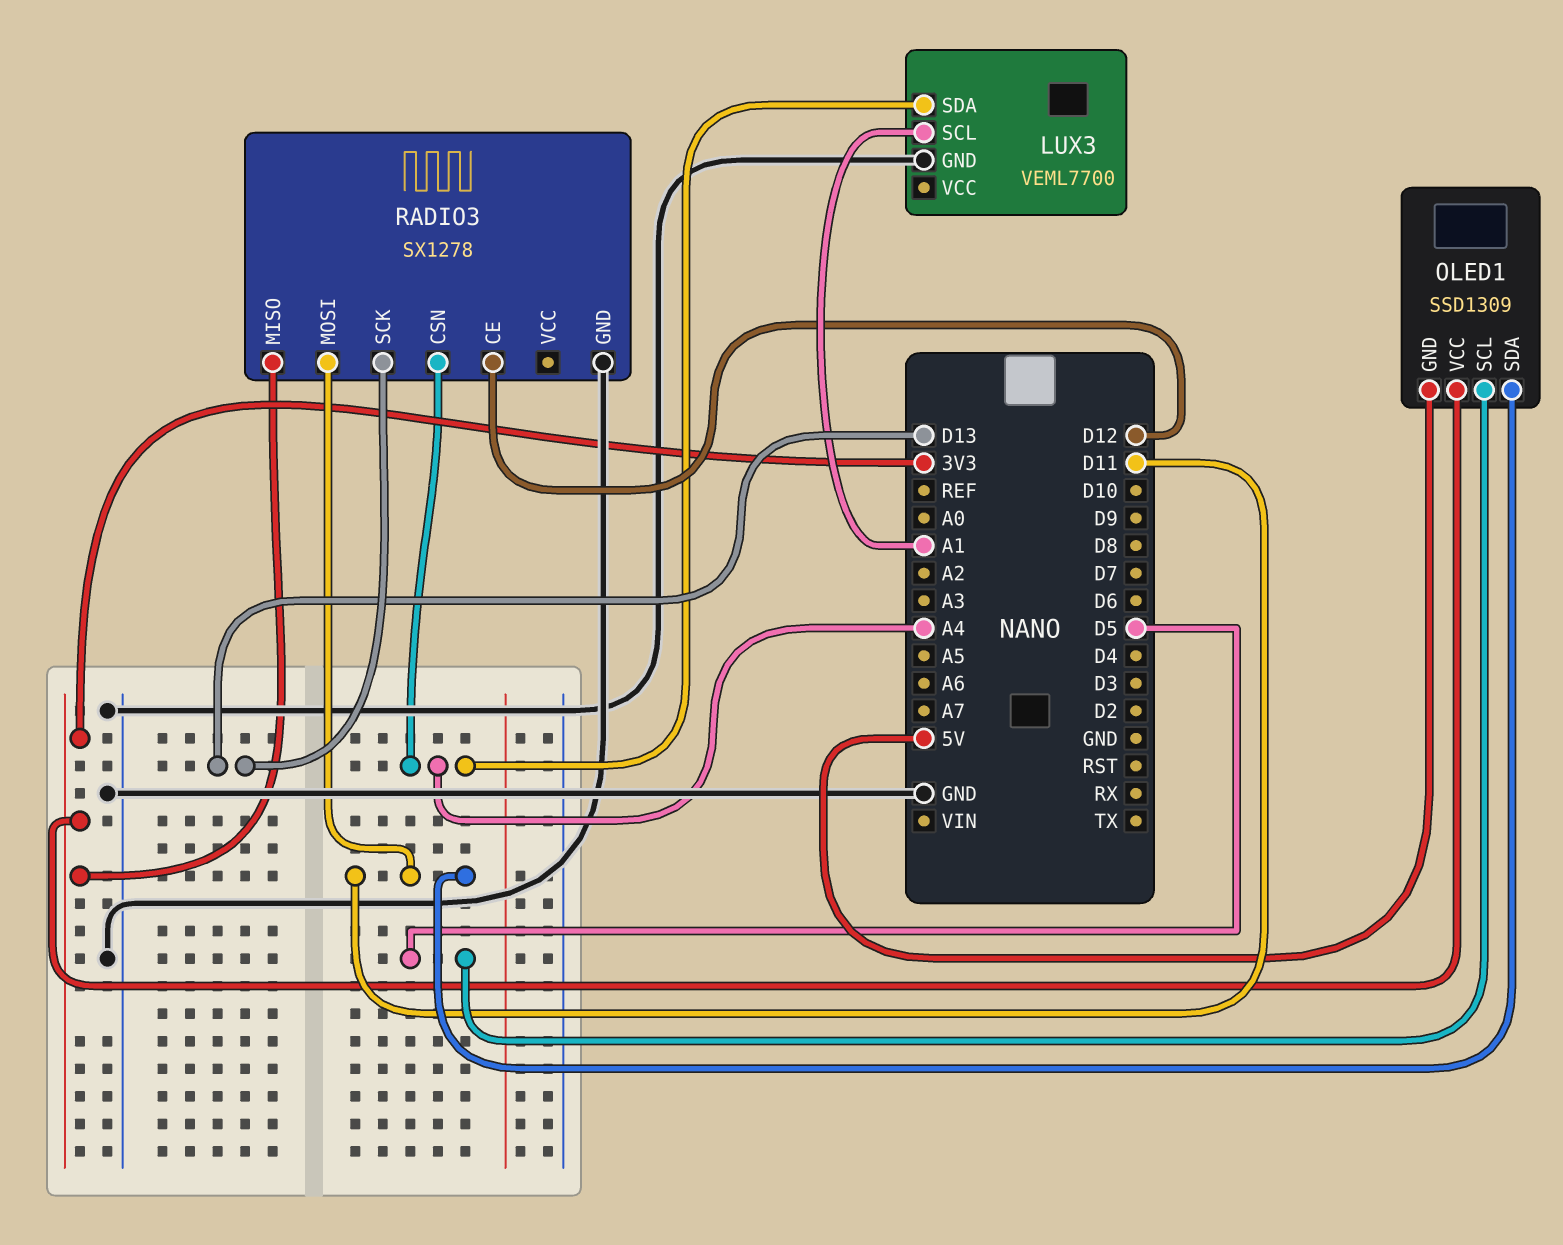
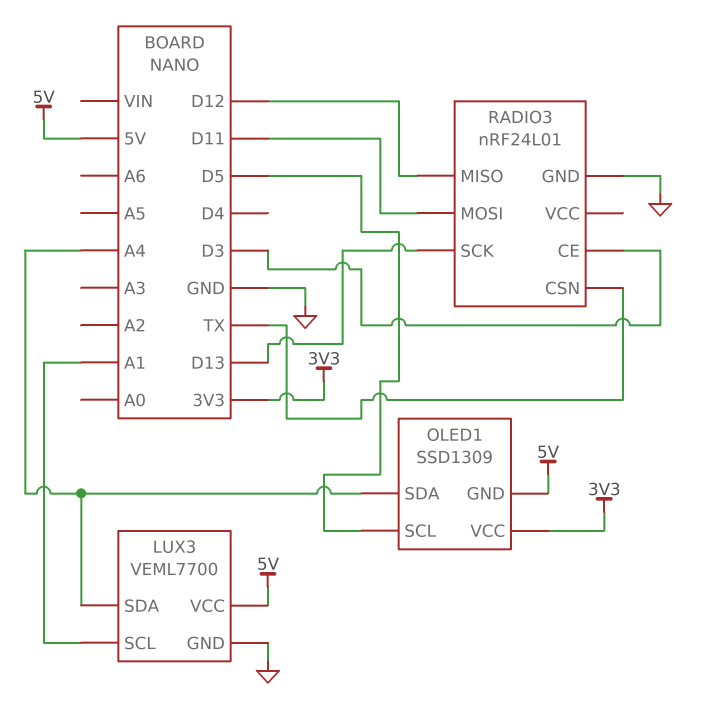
LUX3 pin VCC: none -> 5V
OLED1 pin SDA: D11 -> A4
RADIO3: SX1278 -> nRF24L01
RADIO3 pin CE: D12 -> D3
RADIO3 pin CSN: A4 -> TX
RADIO3 pin MISO: 3V3 -> D12

